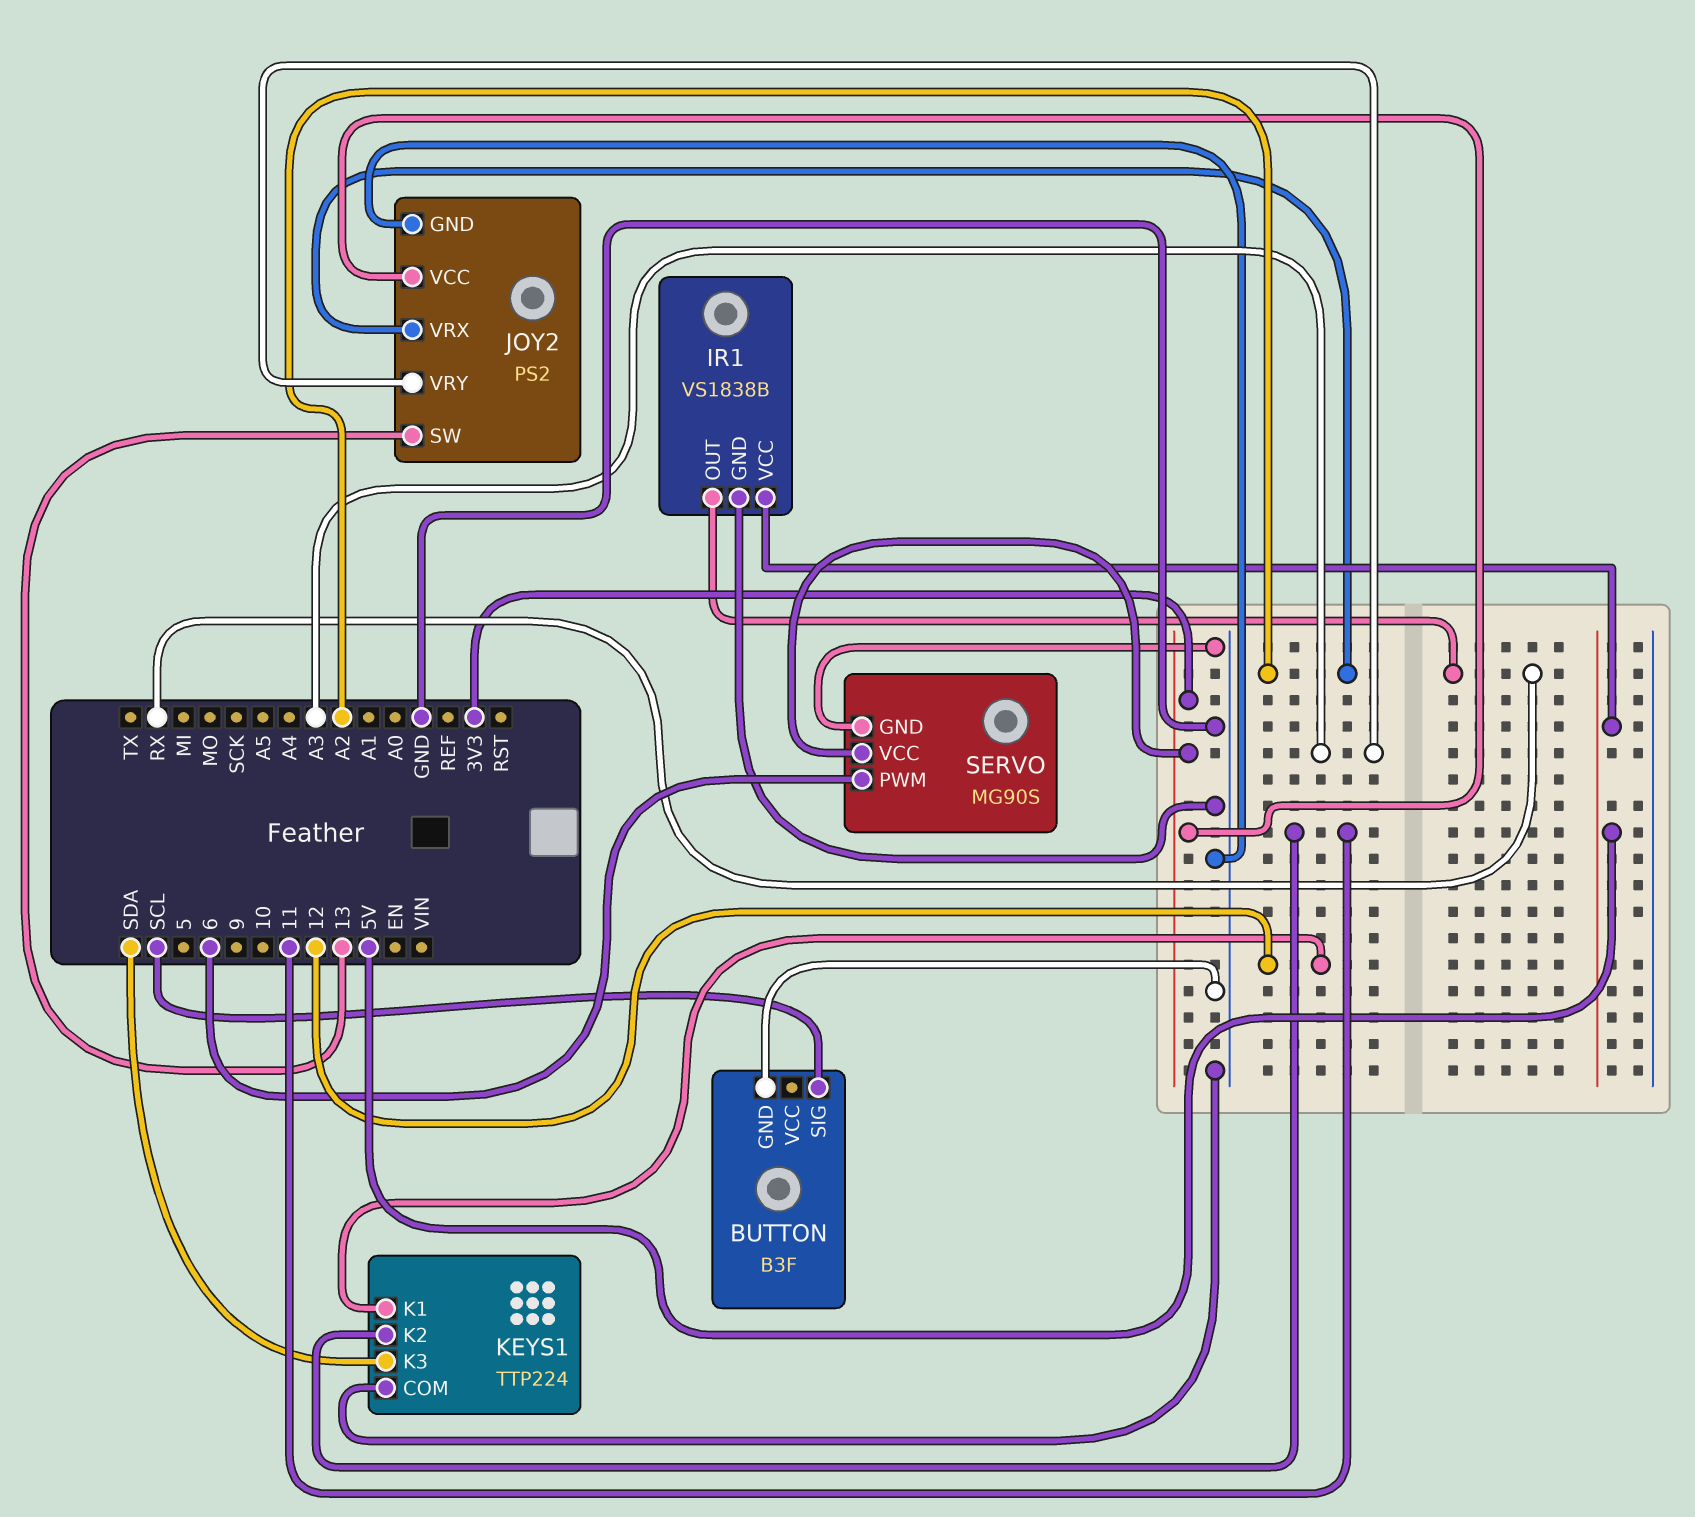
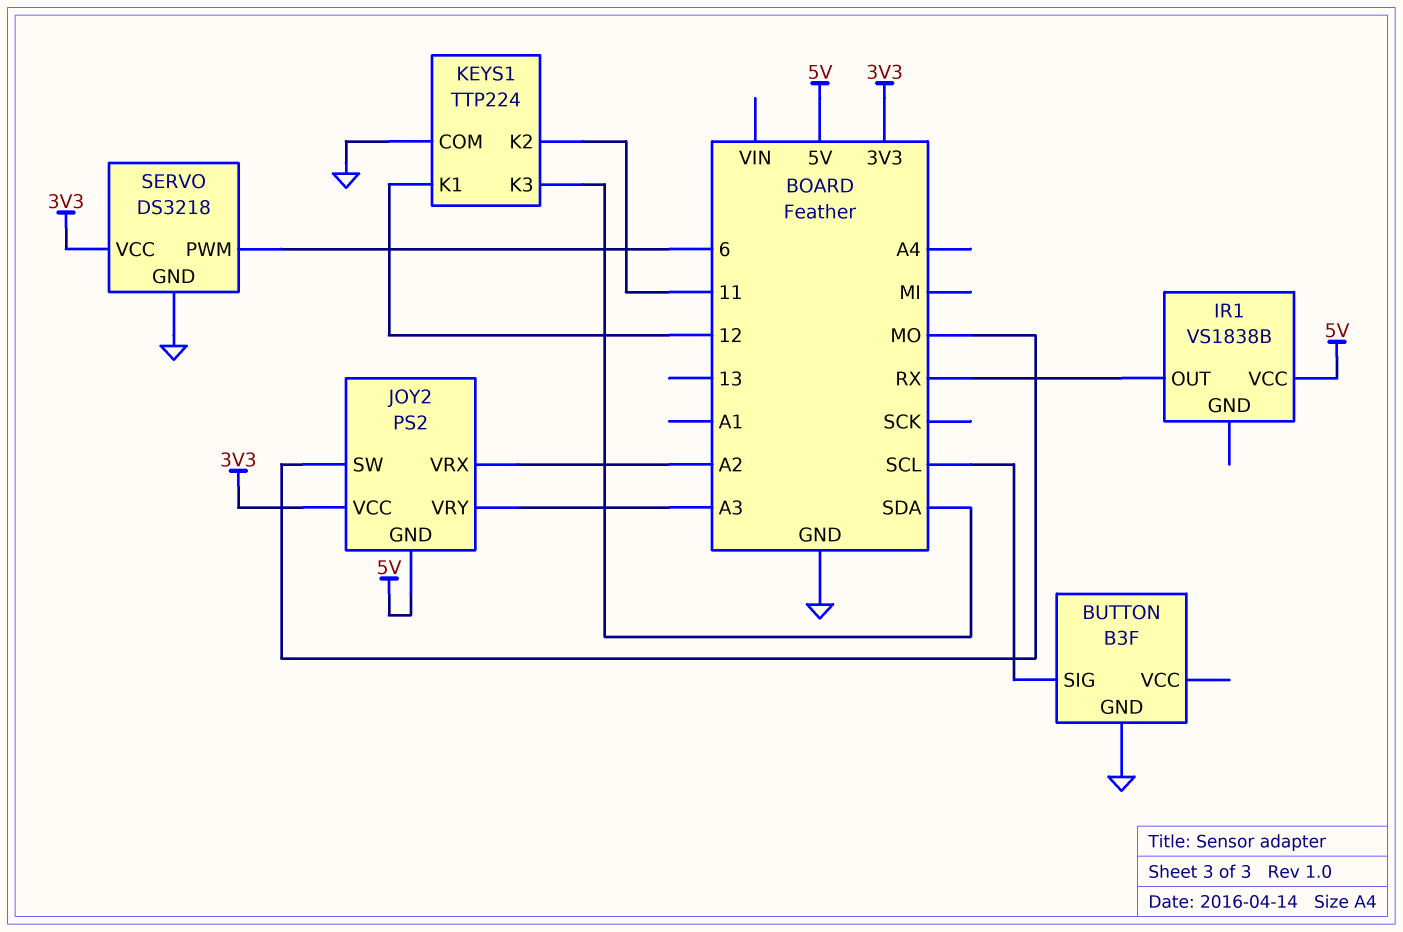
IR1 pin GND: GND -> none
JOY2 pin GND: GND -> 5V
JOY2 pin SW: 13 -> MO
SERVO: MG90S -> DS3218

